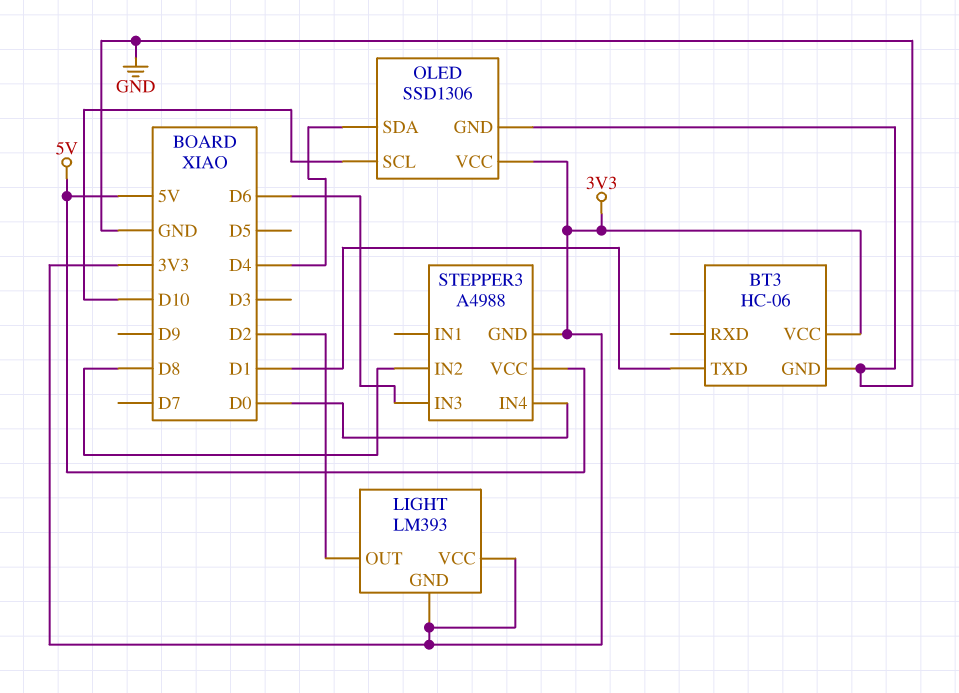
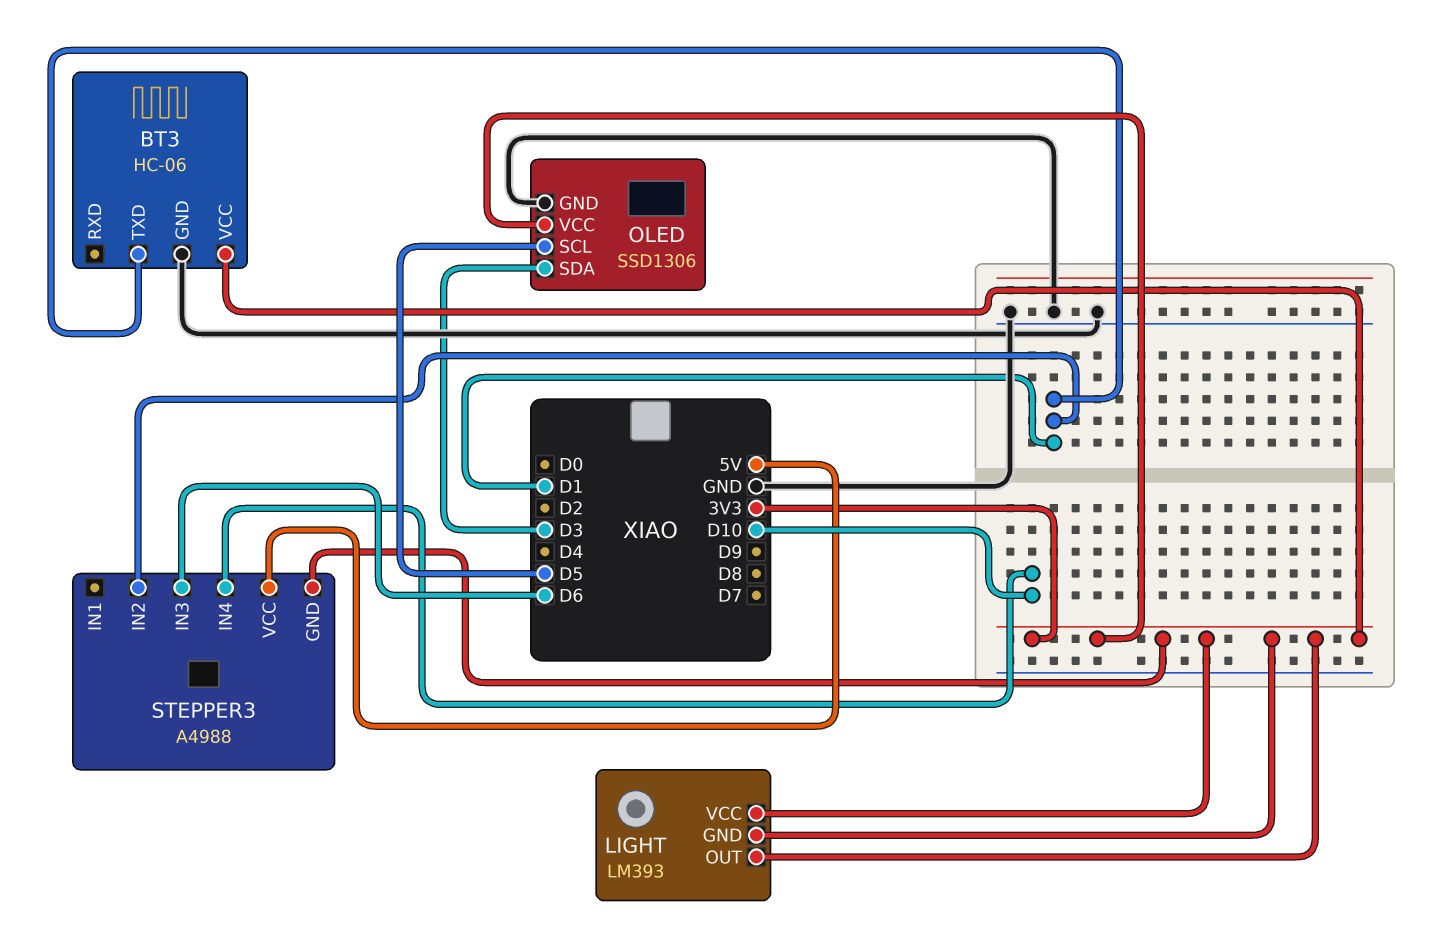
LIGHT pin OUT: D2 -> 3V3
OLED pin SCL: D10 -> D5
OLED pin SDA: D4 -> D3
STEPPER3 pin IN2: D8 -> D1
STEPPER3 pin IN4: D0 -> D10

